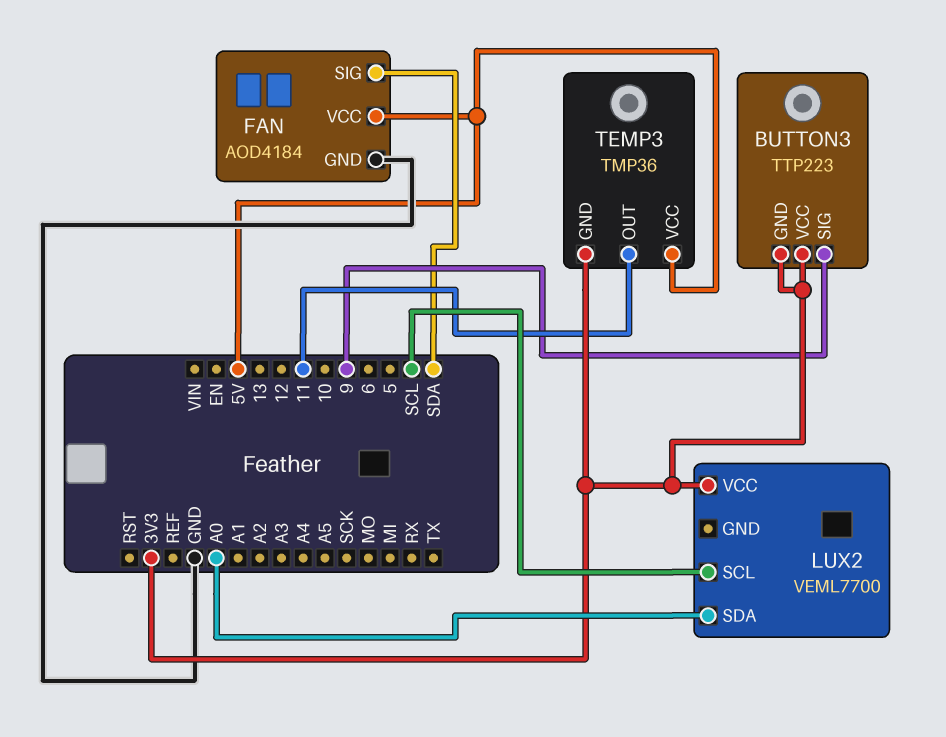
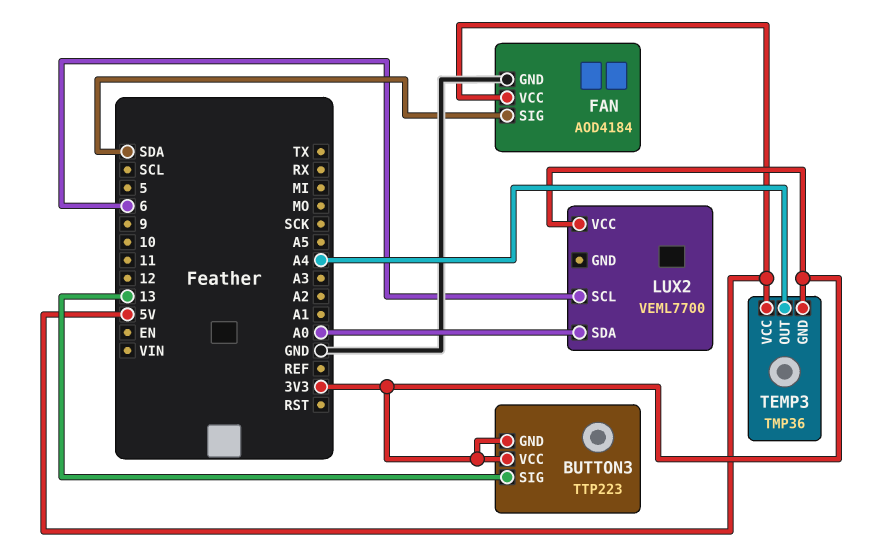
BUTTON3 pin SIG: 9 -> 13
LUX2 pin SCL: SCL -> 6
TEMP3 pin OUT: 11 -> A4

